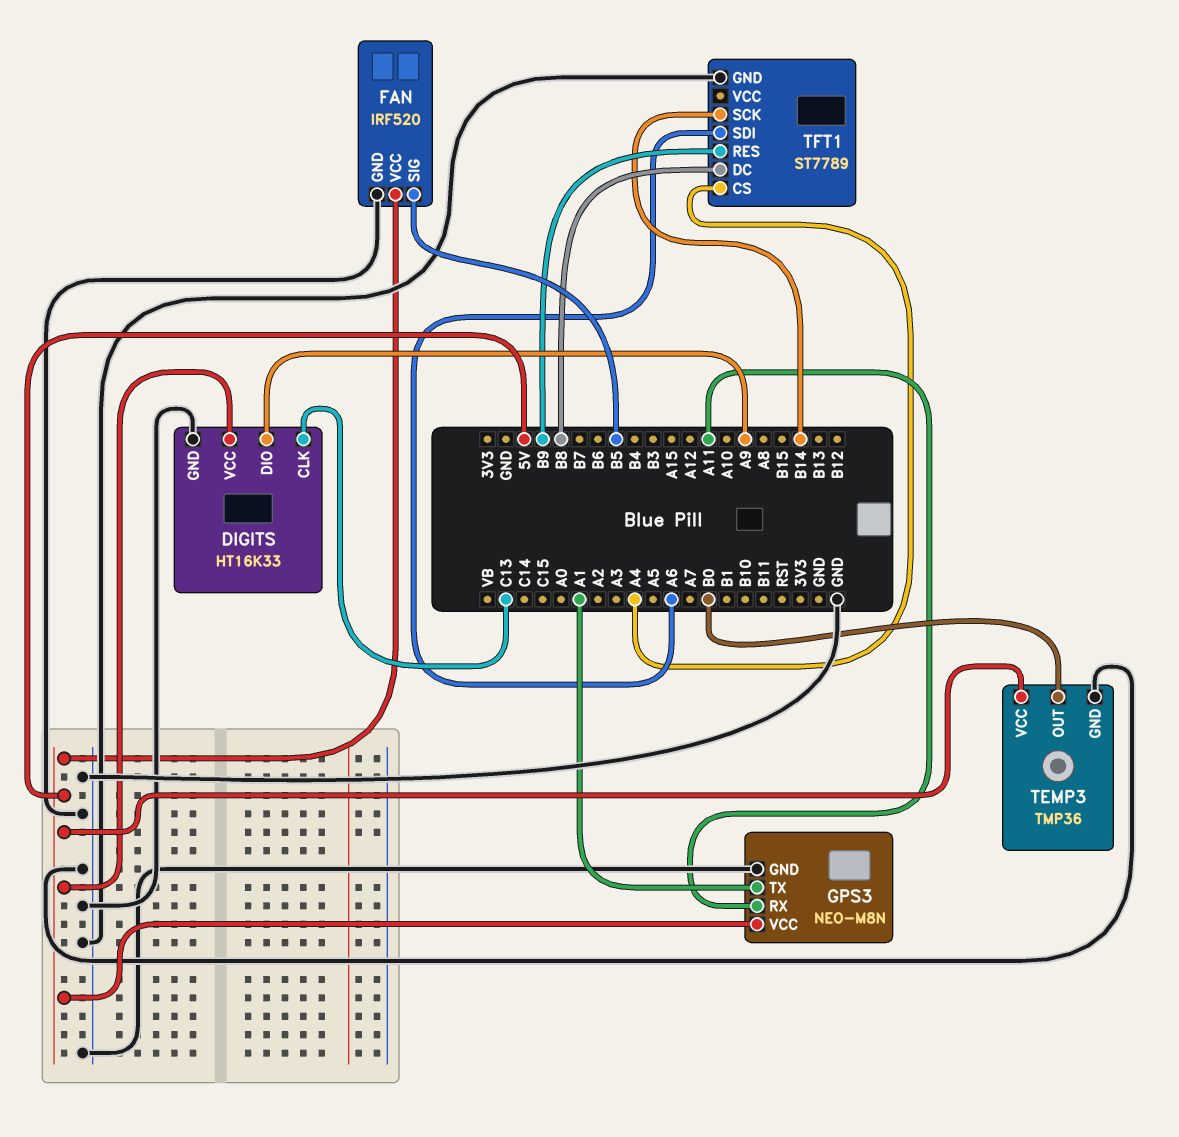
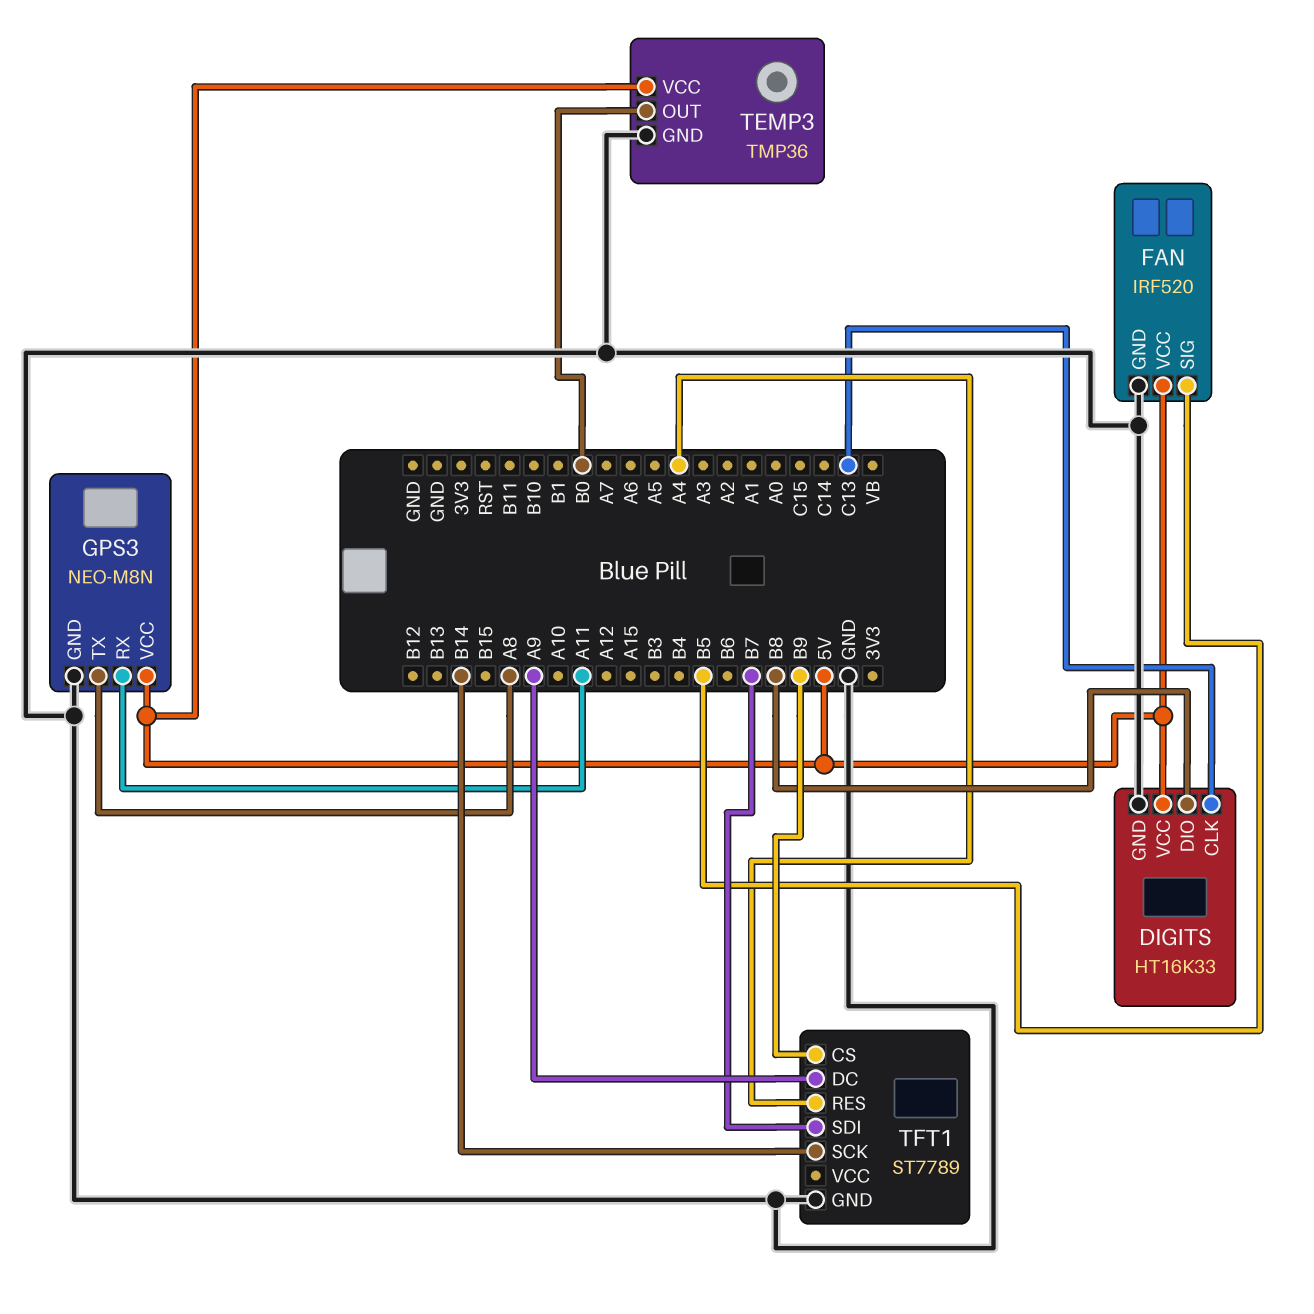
DIGITS pin DIO: A9 -> B8
GPS3 pin TX: A1 -> A8
TFT1 pin CS: A4 -> B9
TFT1 pin DC: B8 -> A9
TFT1 pin RES: B9 -> A4
TFT1 pin SDI: A6 -> B7

